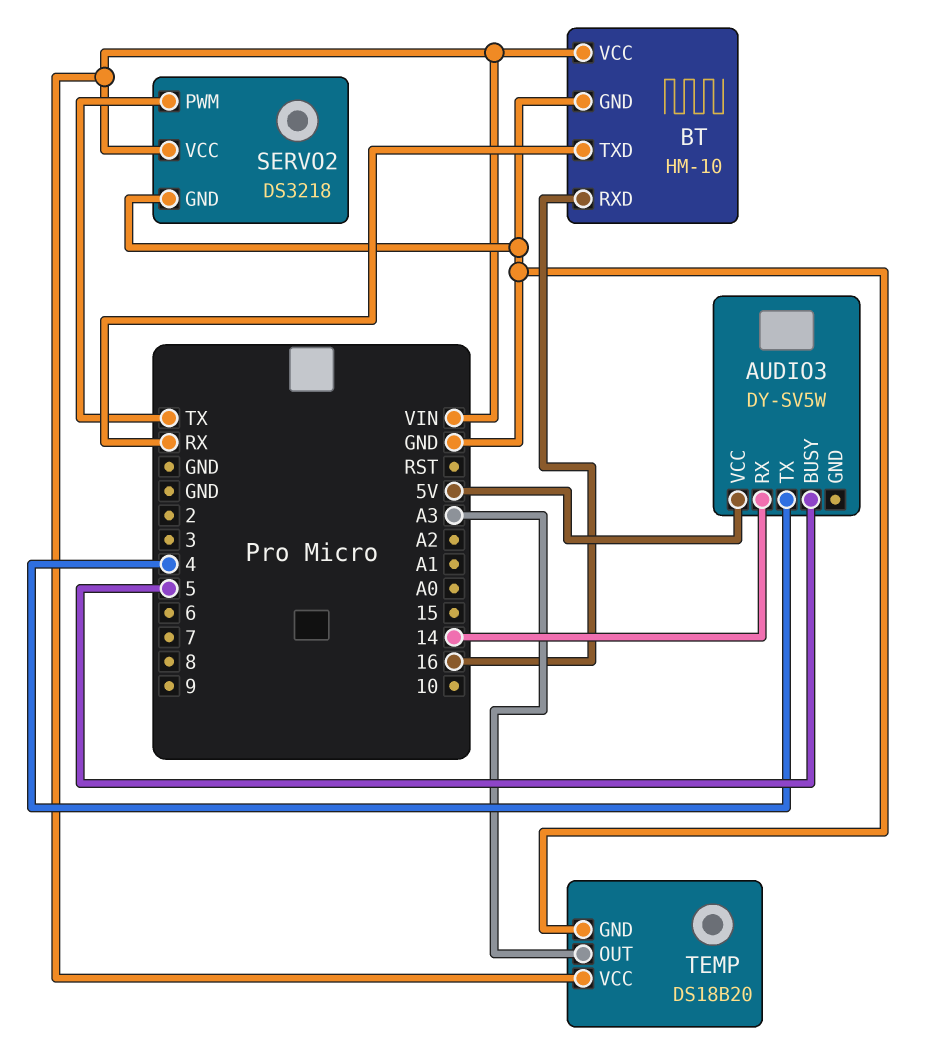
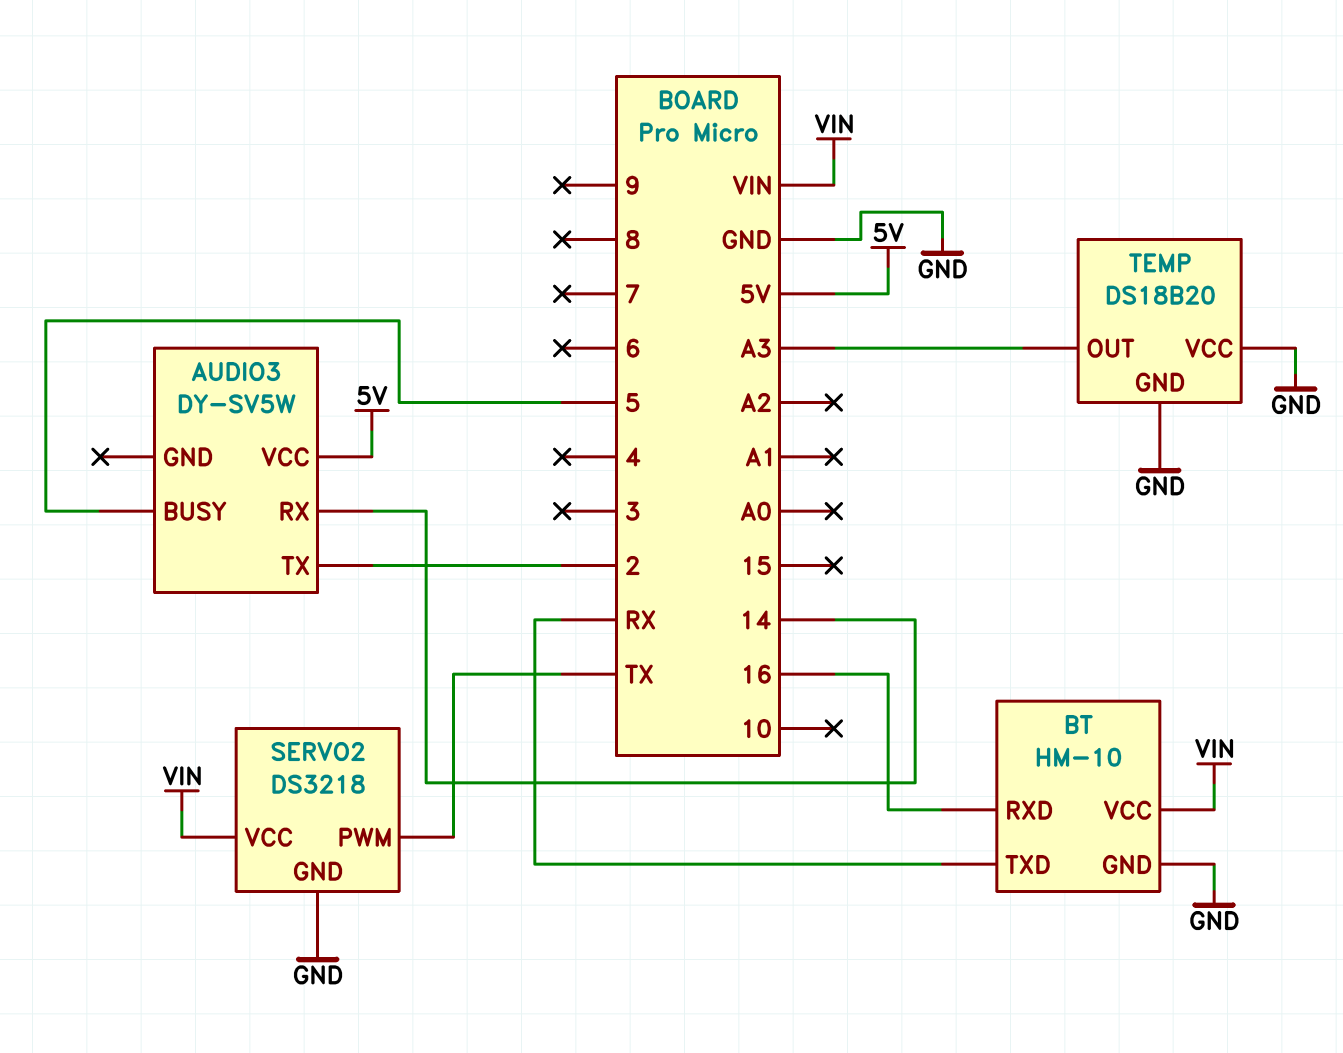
AUDIO3 pin TX: 4 -> 2
TEMP pin VCC: VIN -> GND

